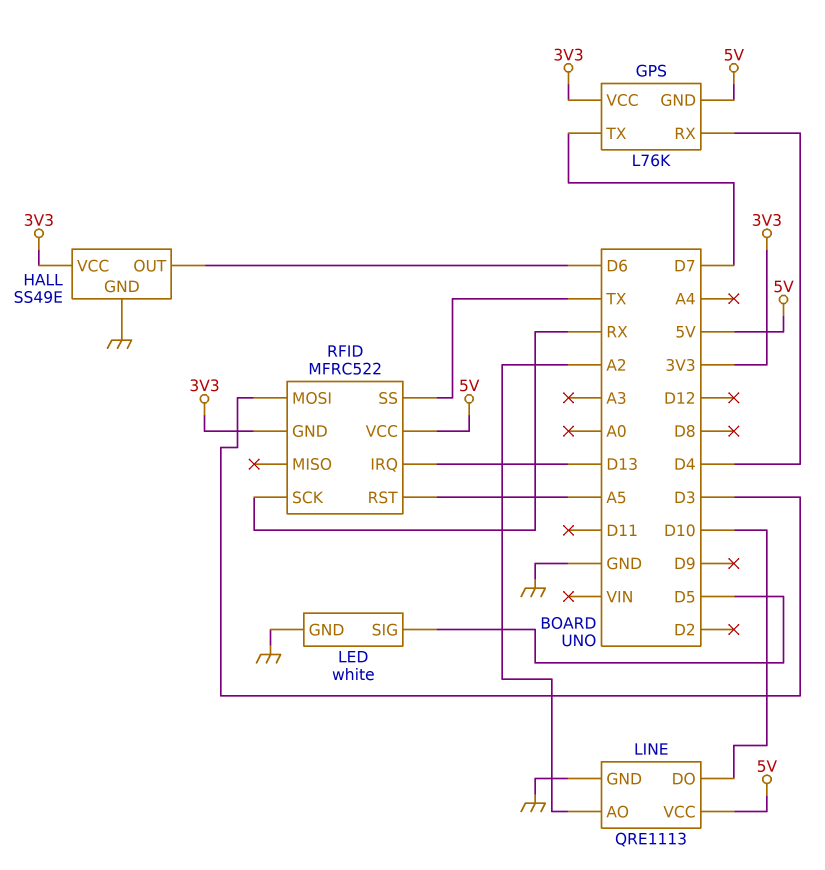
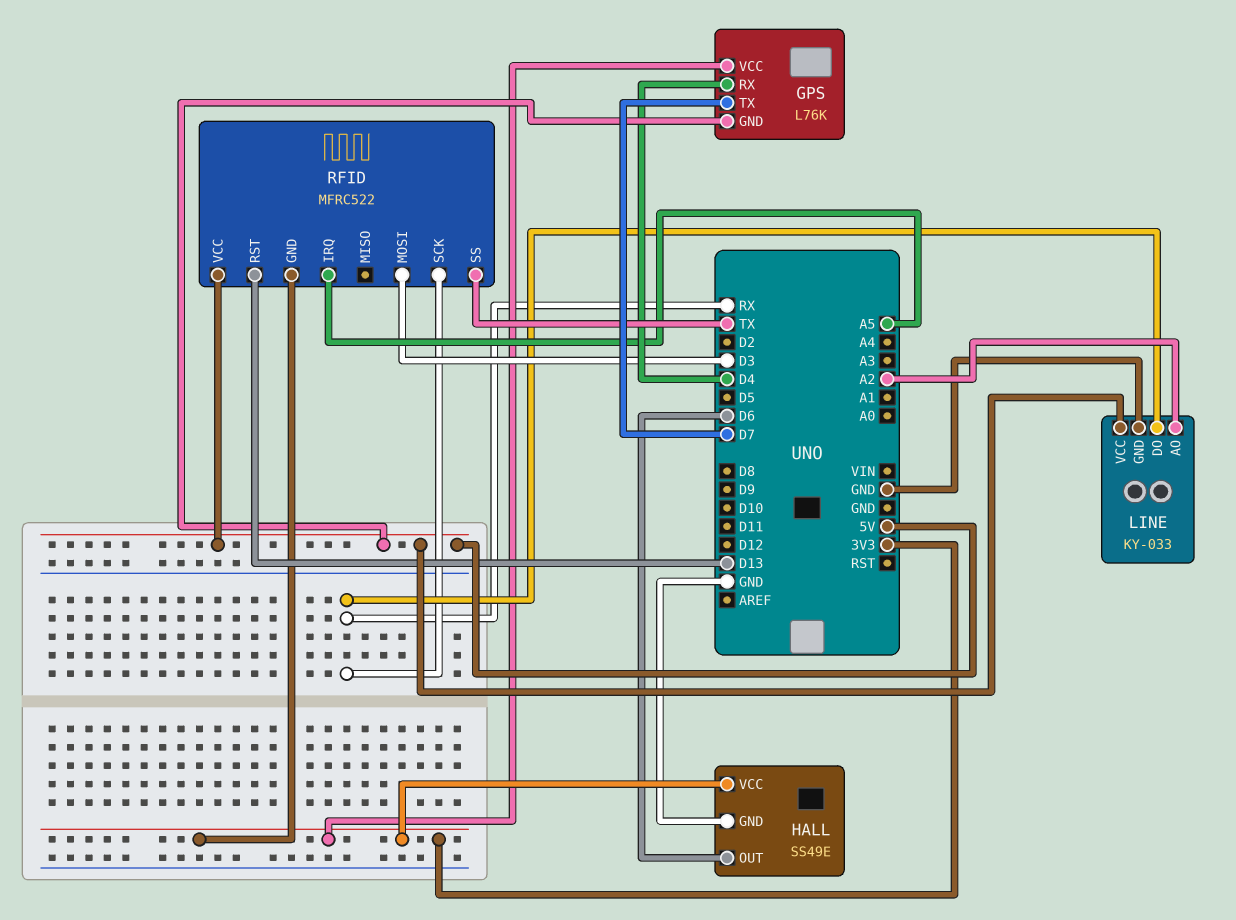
LED: white -> none
LED pin GND: GND -> none
LED pin SIG: D5 -> none
LINE: QRE1113 -> KY-033
LINE pin DO: D10 -> RX
RFID pin IRQ: D13 -> A5
RFID pin RST: A5 -> D13

